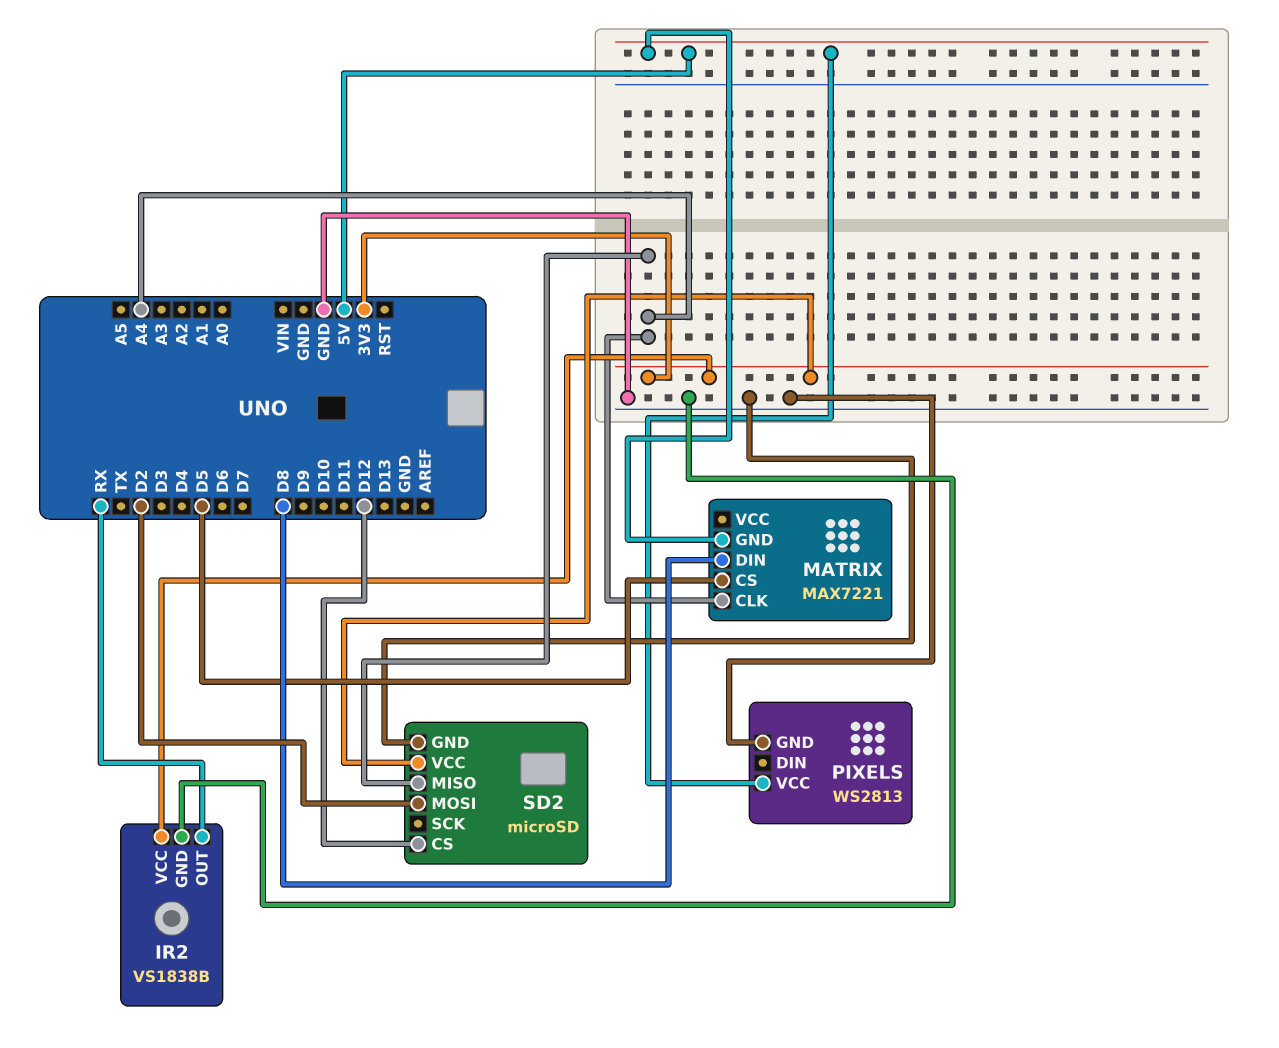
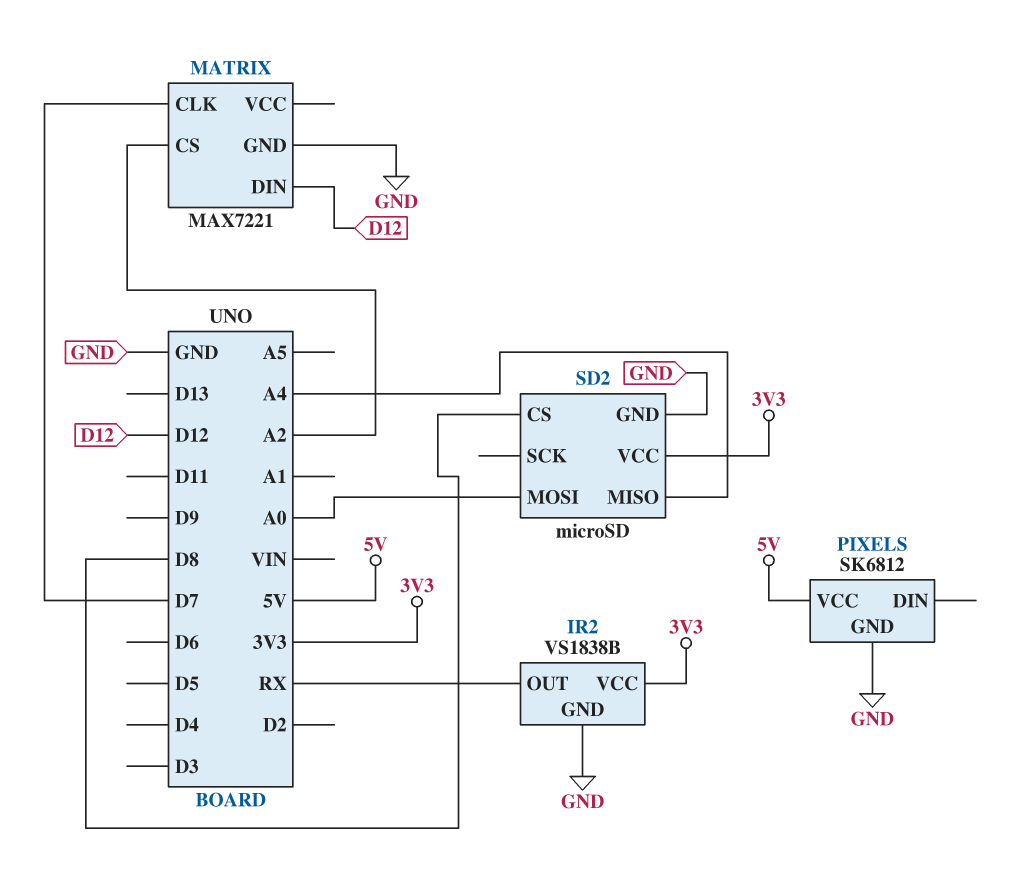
MATRIX pin CLK: A4 -> D7
MATRIX pin CS: D5 -> A2
MATRIX pin DIN: D8 -> D12
MATRIX pin GND: 5V -> GND
PIXELS: WS2813 -> SK6812
SD2 pin CS: D12 -> D8
SD2 pin MOSI: D2 -> A0

